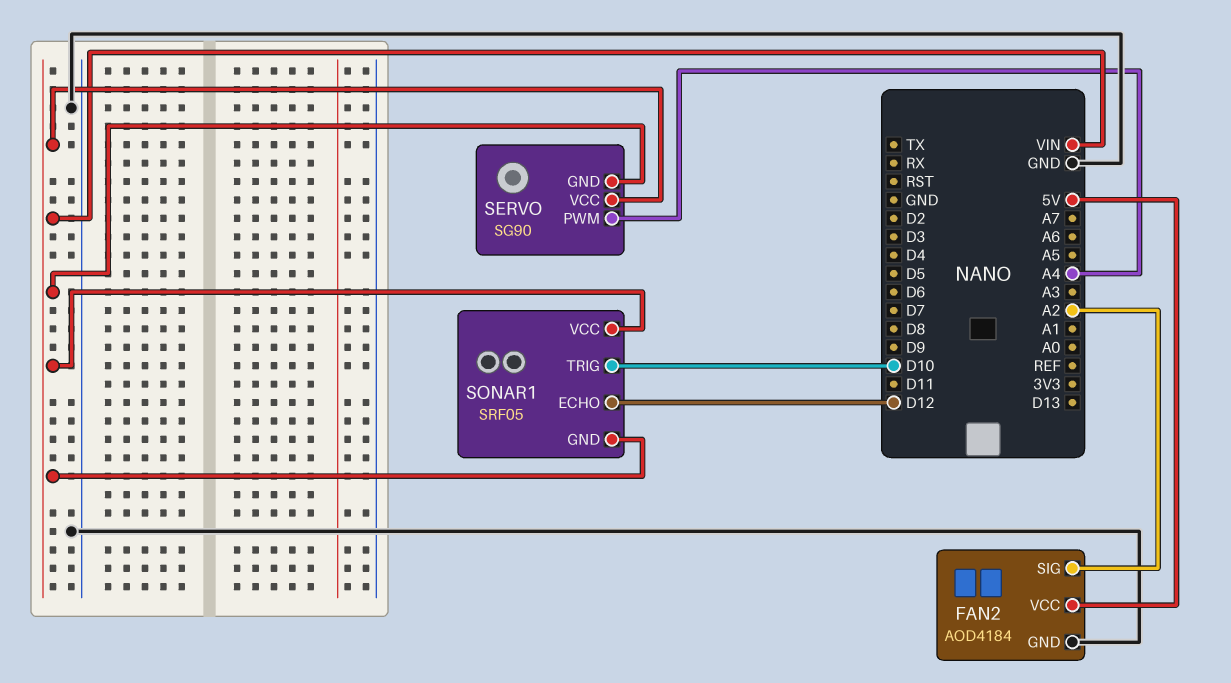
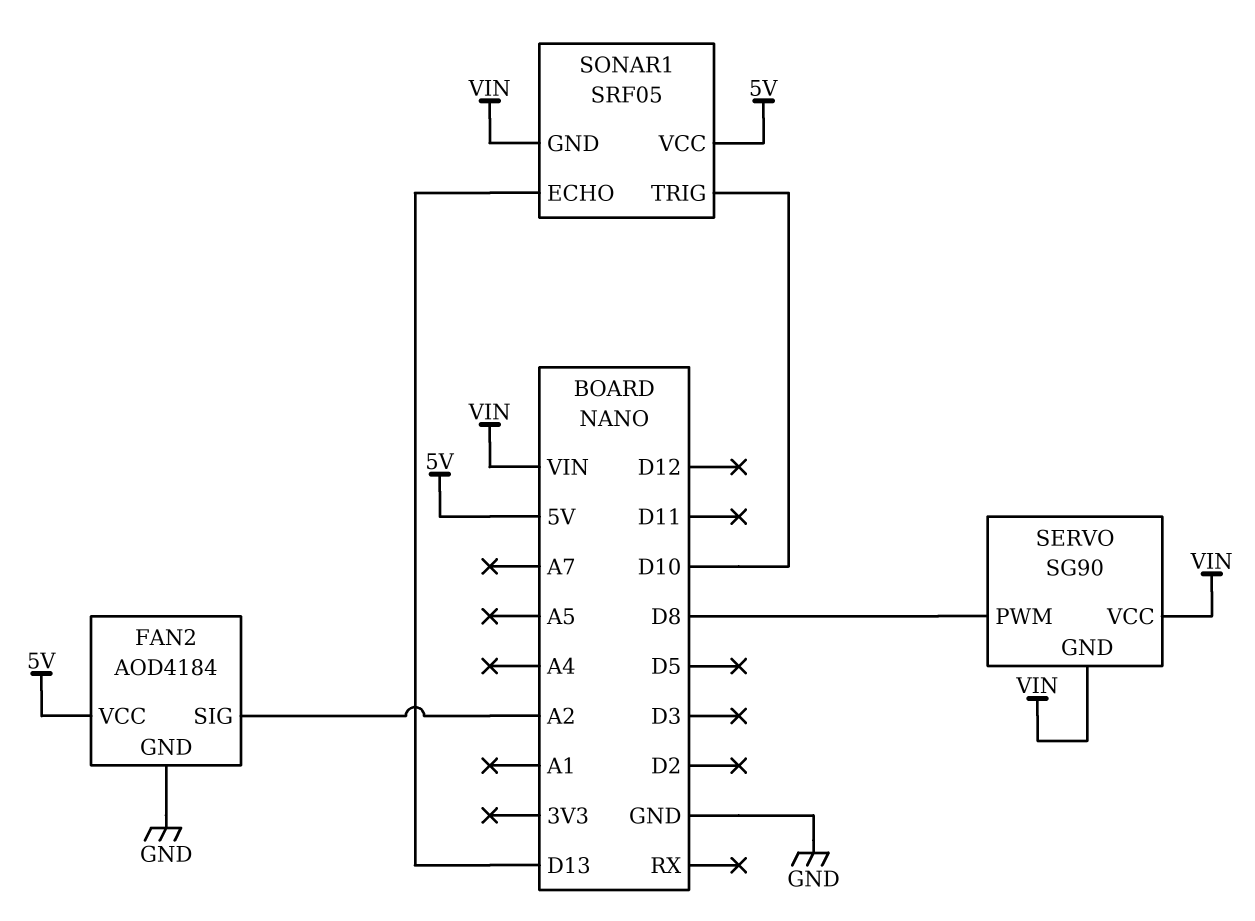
SERVO pin PWM: A4 -> D8
SONAR1 pin ECHO: D12 -> D13
SONAR1 pin VCC: VIN -> 5V

